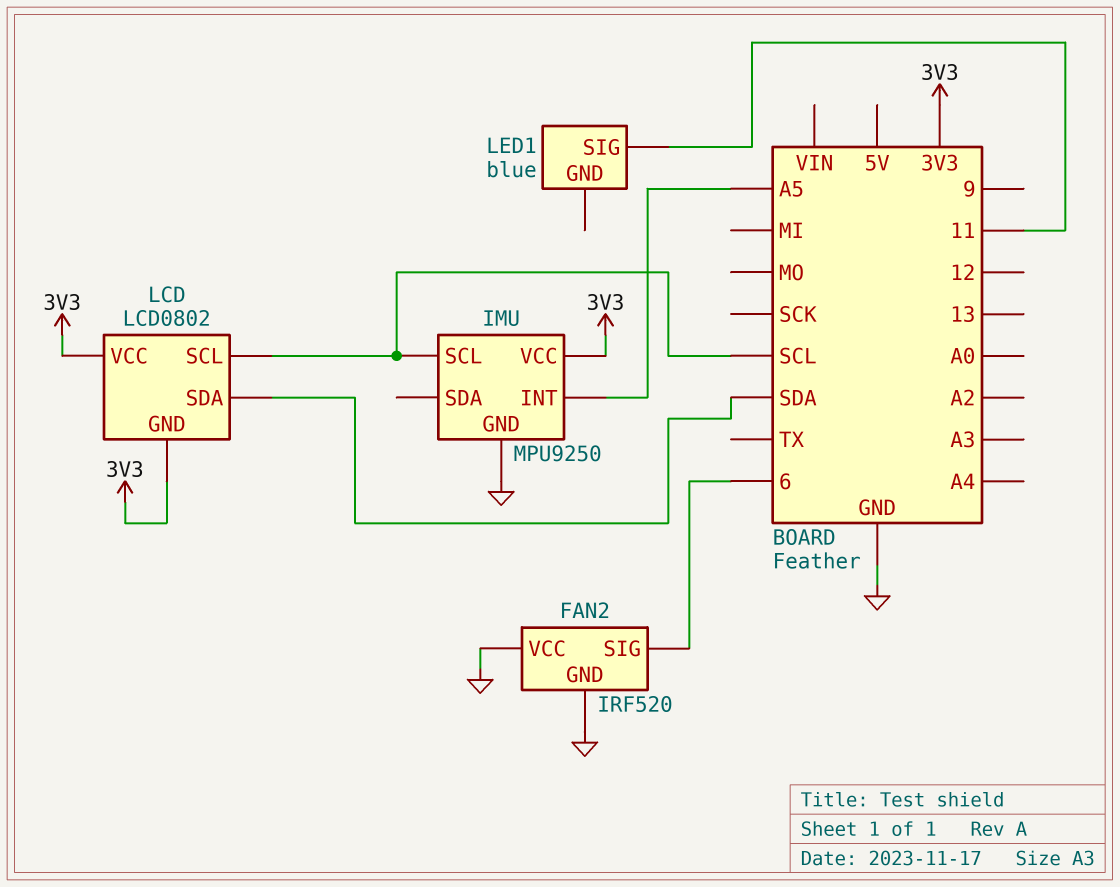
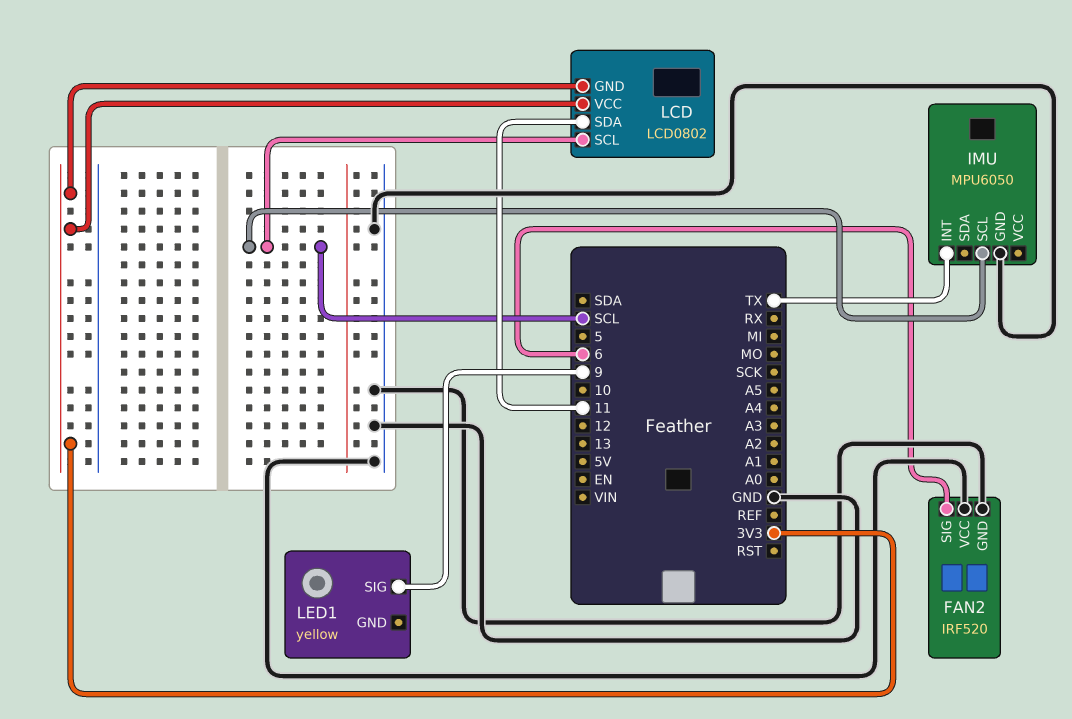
IMU: MPU9250 -> MPU6050
IMU pin INT: A5 -> TX
IMU pin VCC: 3V3 -> none
LCD pin SDA: SDA -> 11
LED1: blue -> yellow
LED1 pin SIG: 11 -> 9

